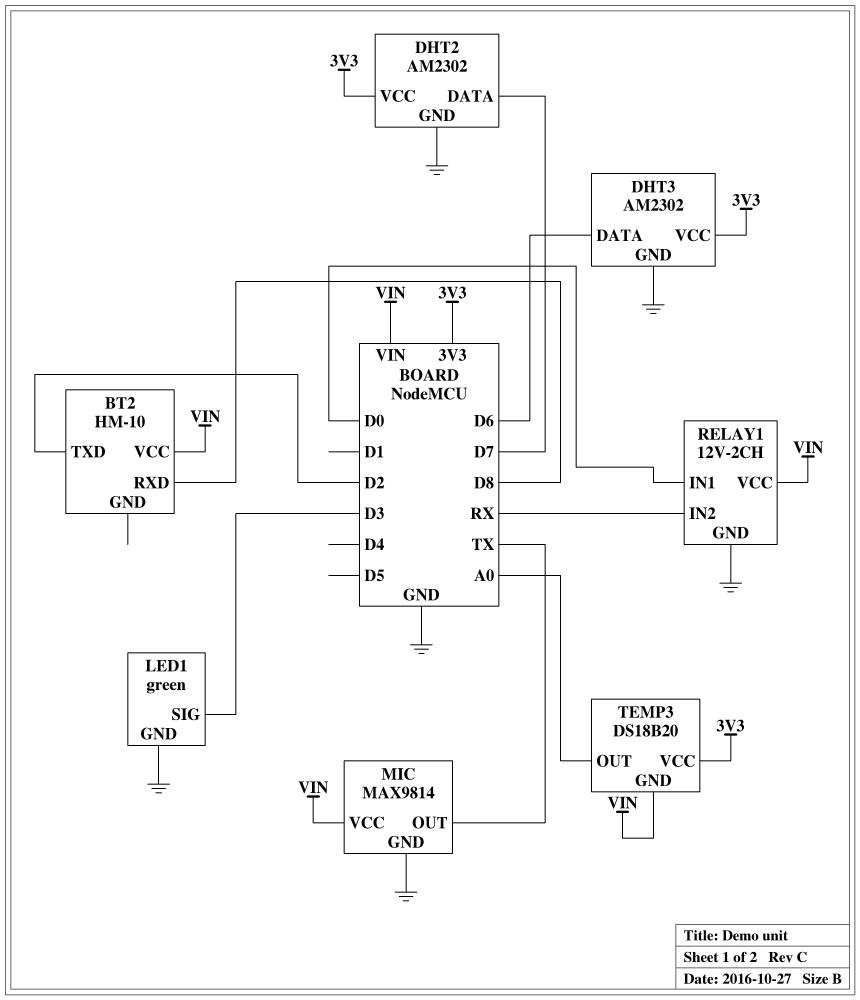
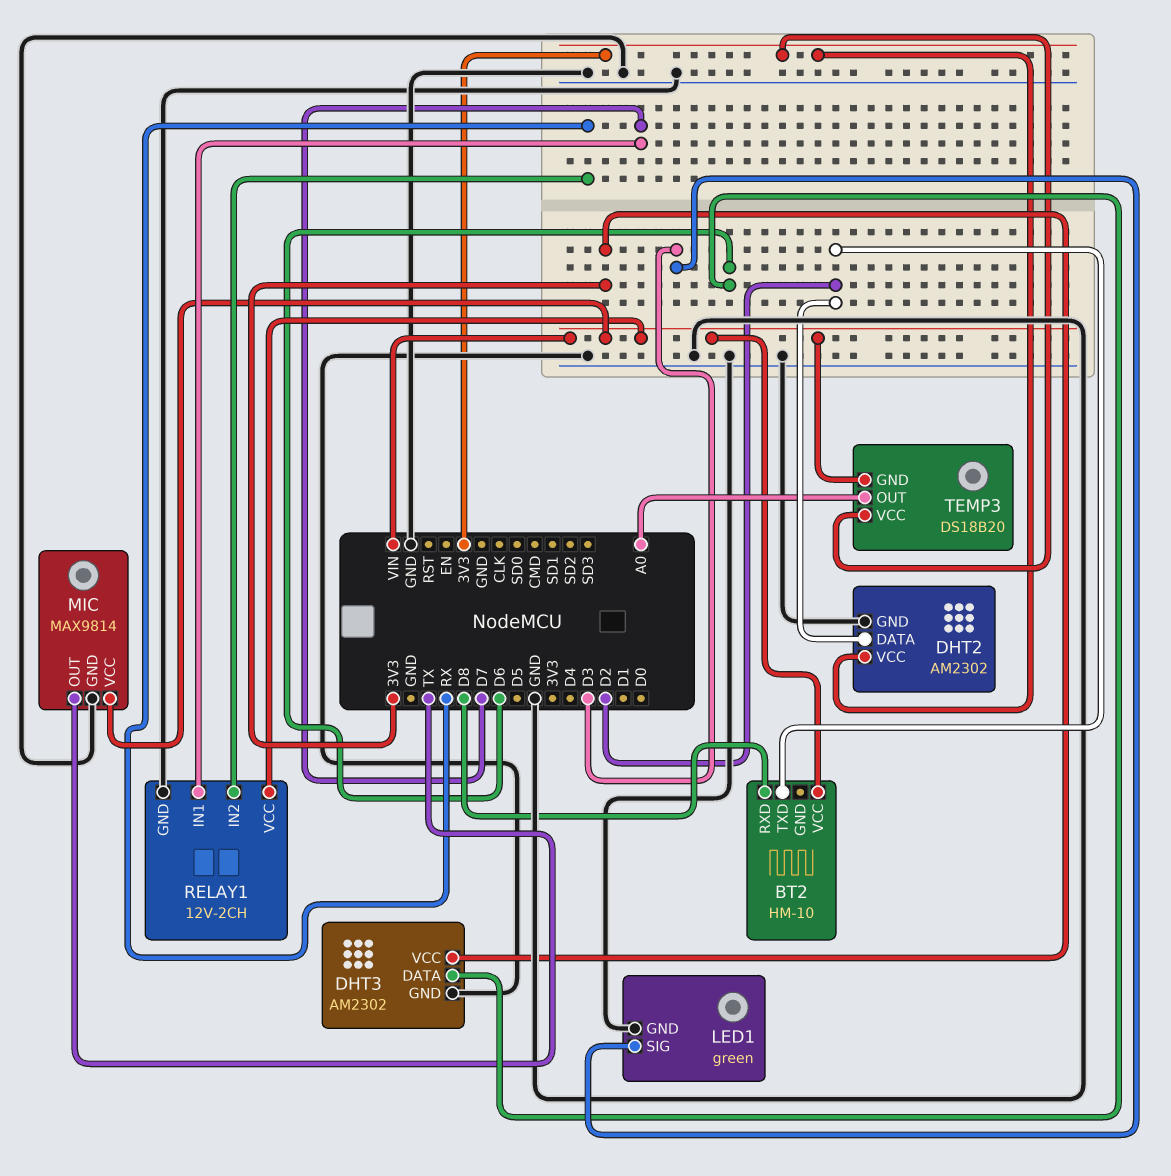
DHT2 pin DATA: D7 -> D2
RELAY1 pin IN1: D0 -> D7

